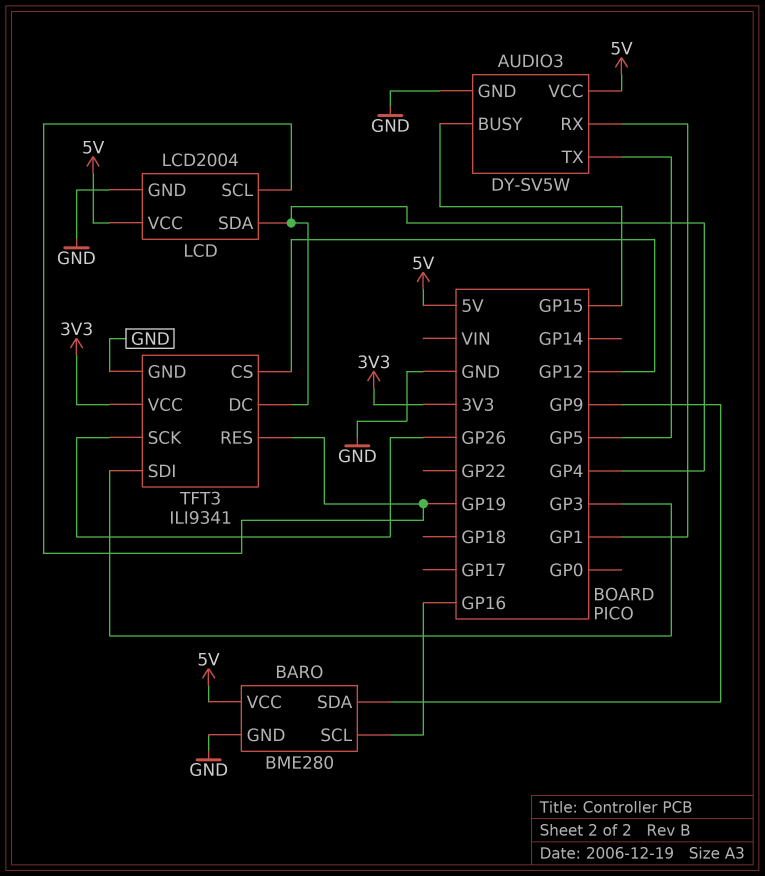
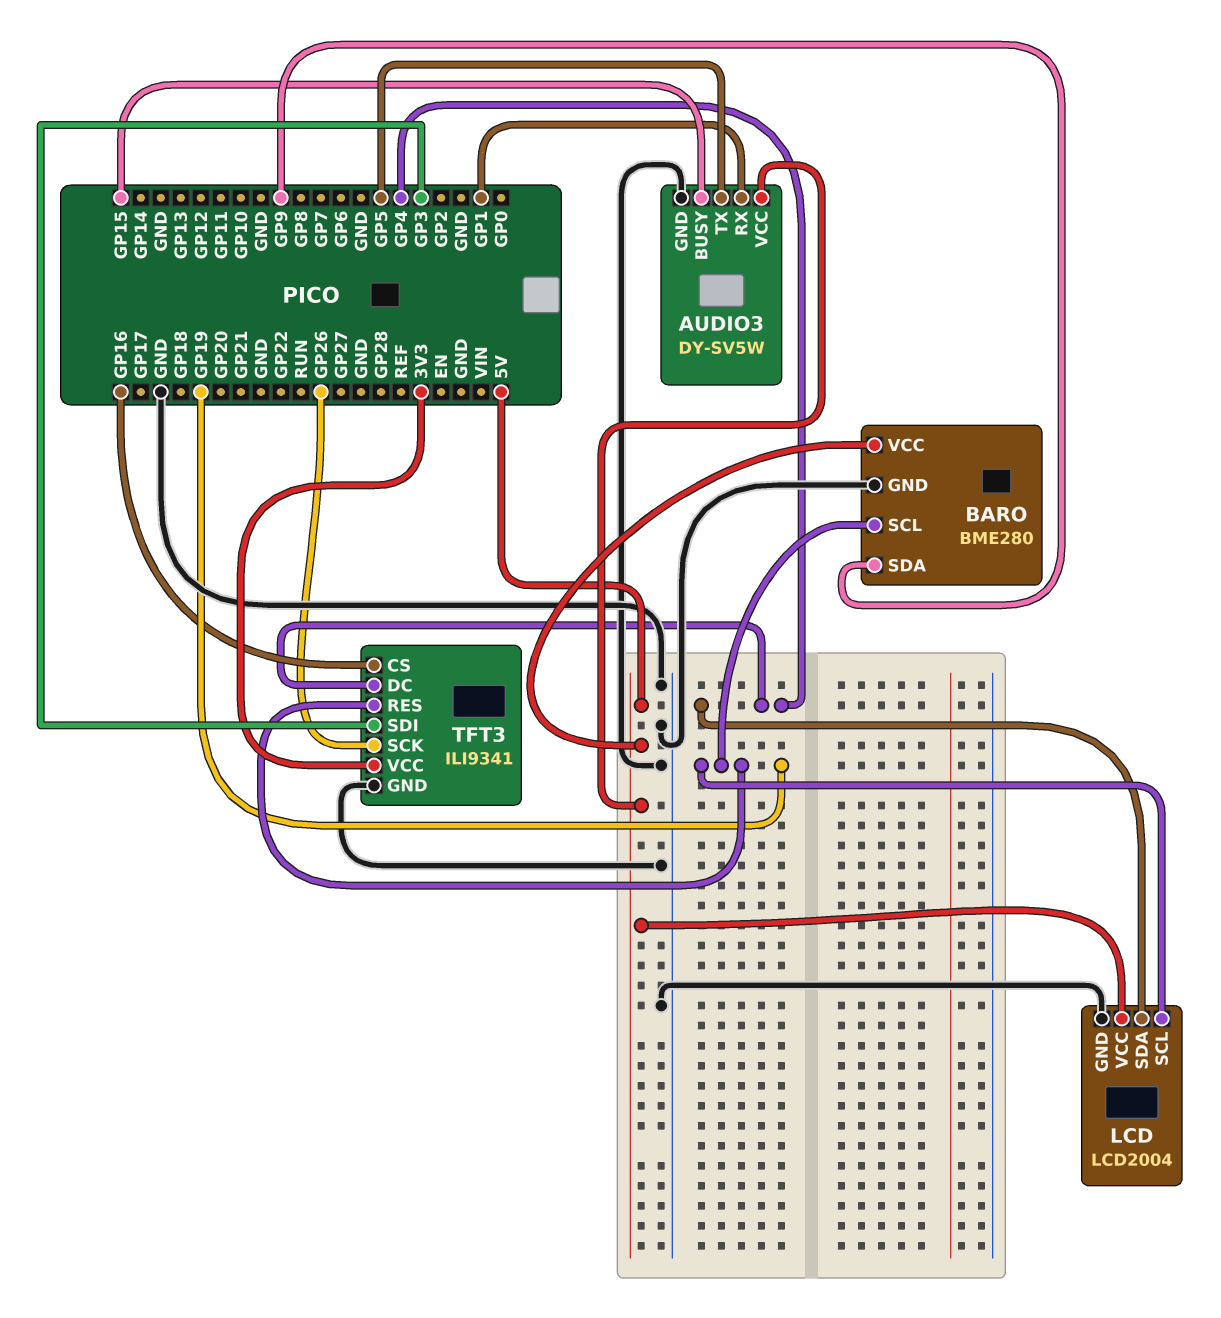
BARO pin SCL: GP16 -> GP19
TFT3 pin CS: GP12 -> GP16

